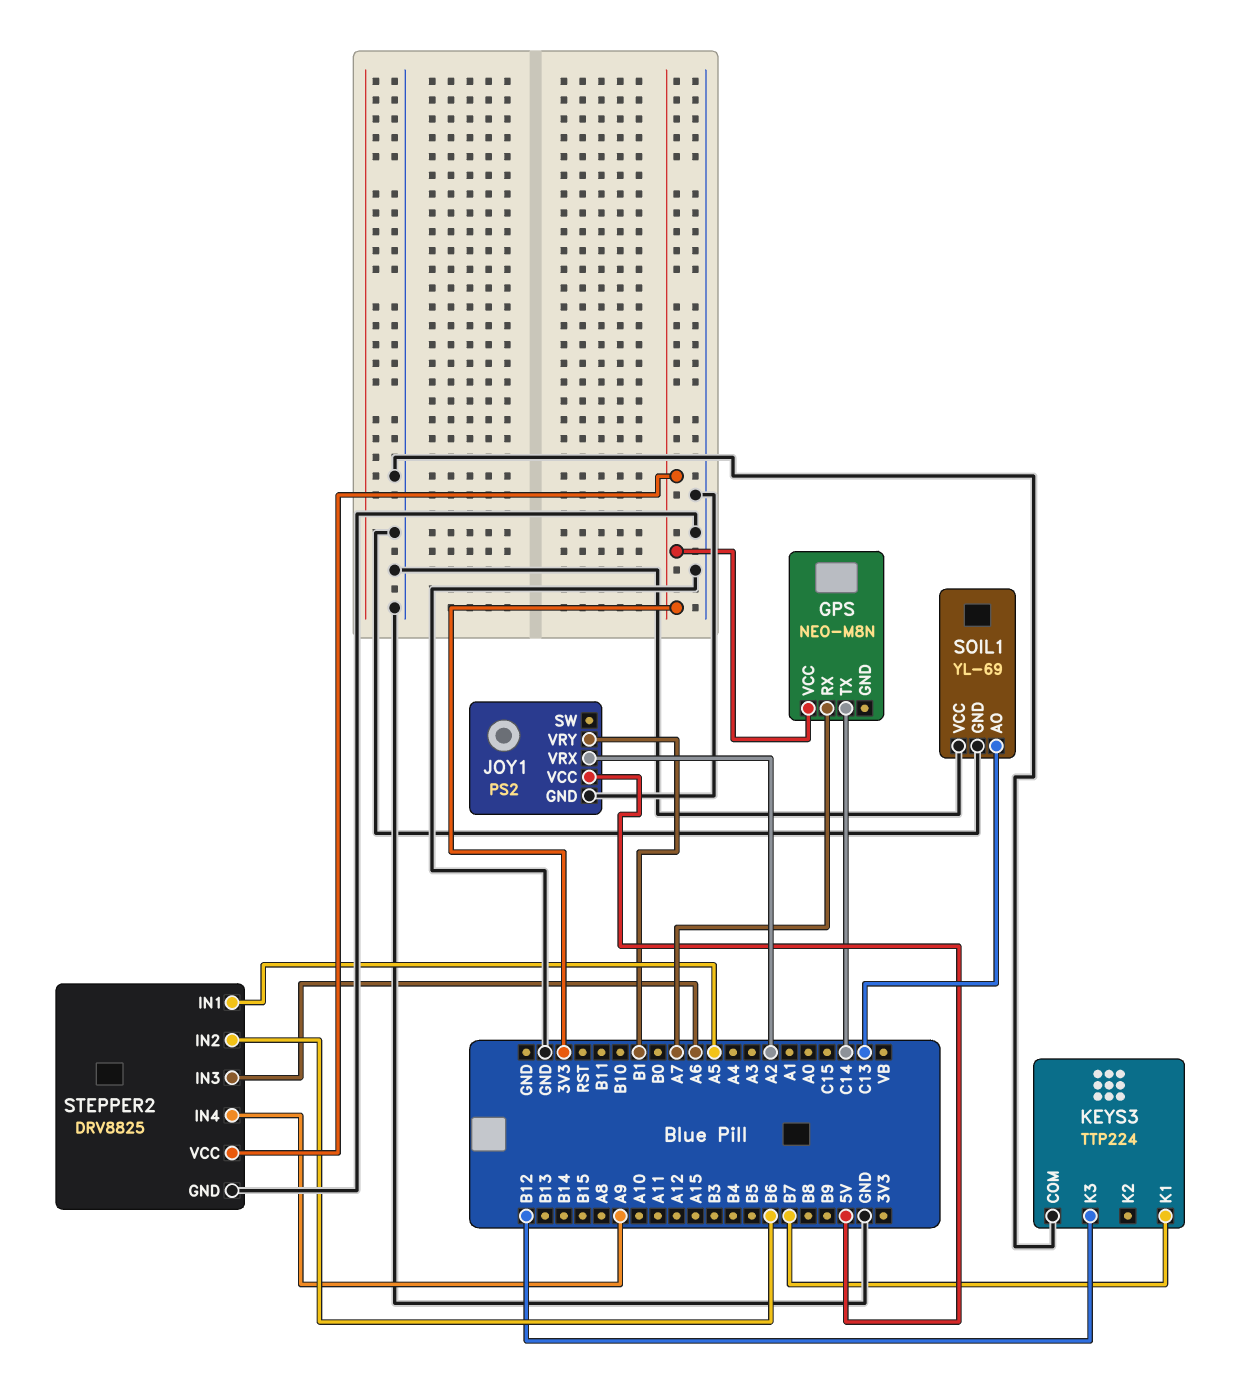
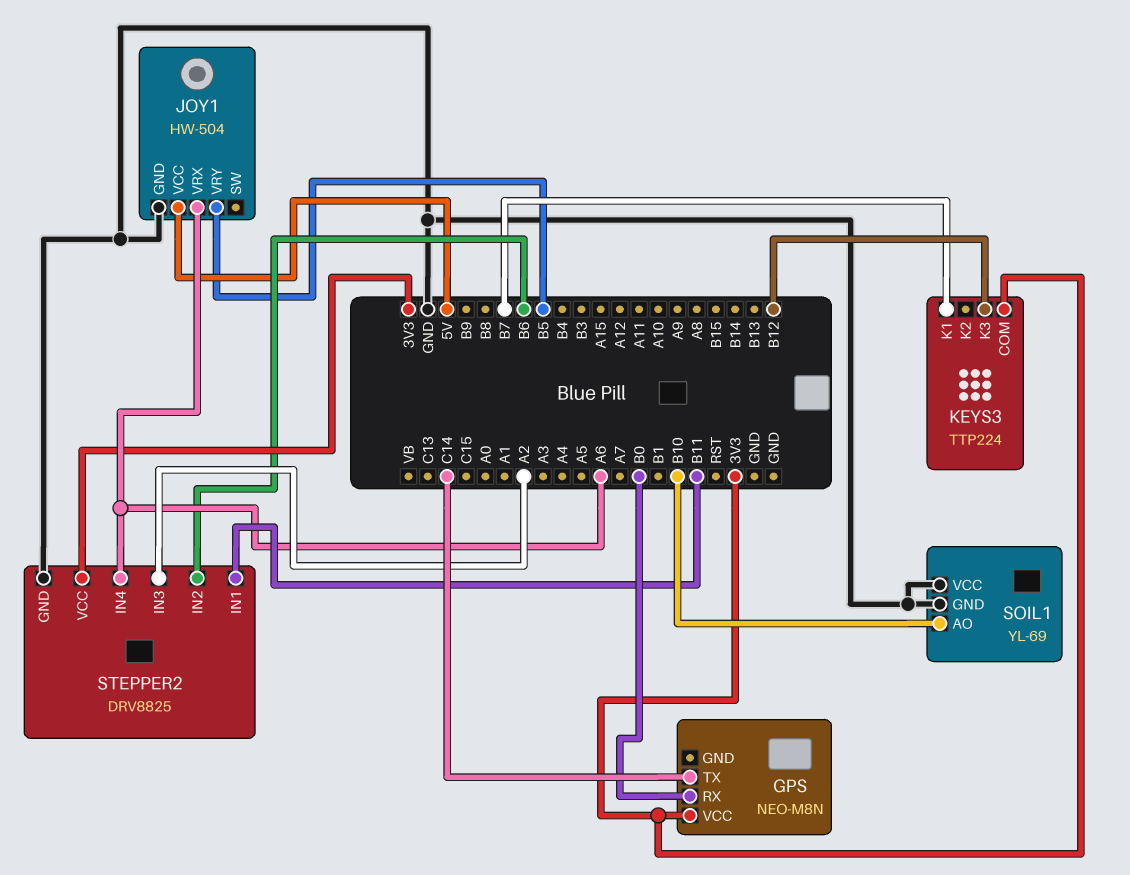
GPS pin RX: A7 -> B0
JOY1: PS2 -> HW-504
JOY1 pin VRX: A2 -> A6
JOY1 pin VRY: B1 -> B5
KEYS3 pin COM: GND -> 3V3
SOIL1 pin AO: C13 -> B10
STEPPER2 pin IN1: A5 -> B11
STEPPER2 pin IN3: A6 -> A2
STEPPER2 pin IN4: A9 -> A6

